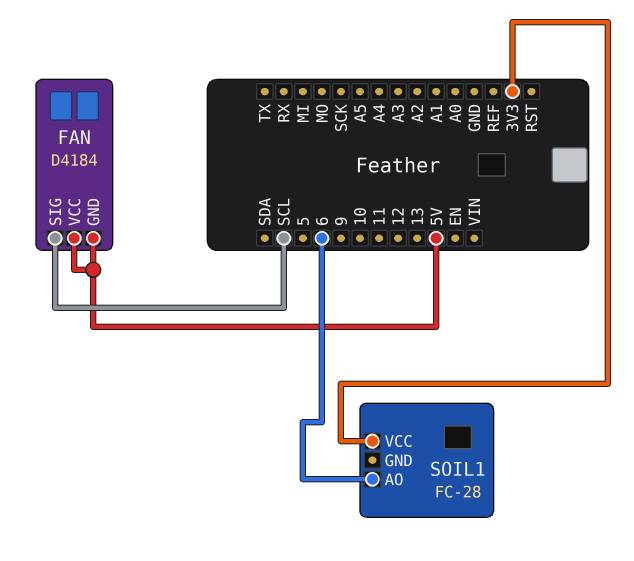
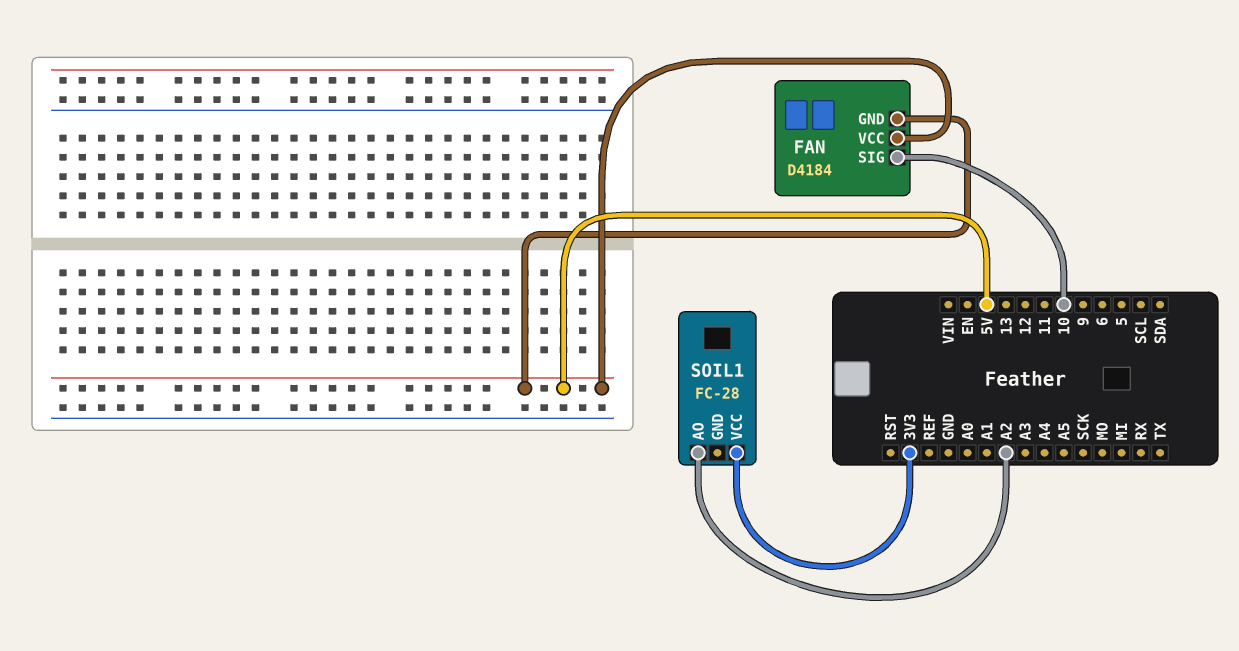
FAN pin SIG: SCL -> 10
SOIL1 pin AO: 6 -> A2

